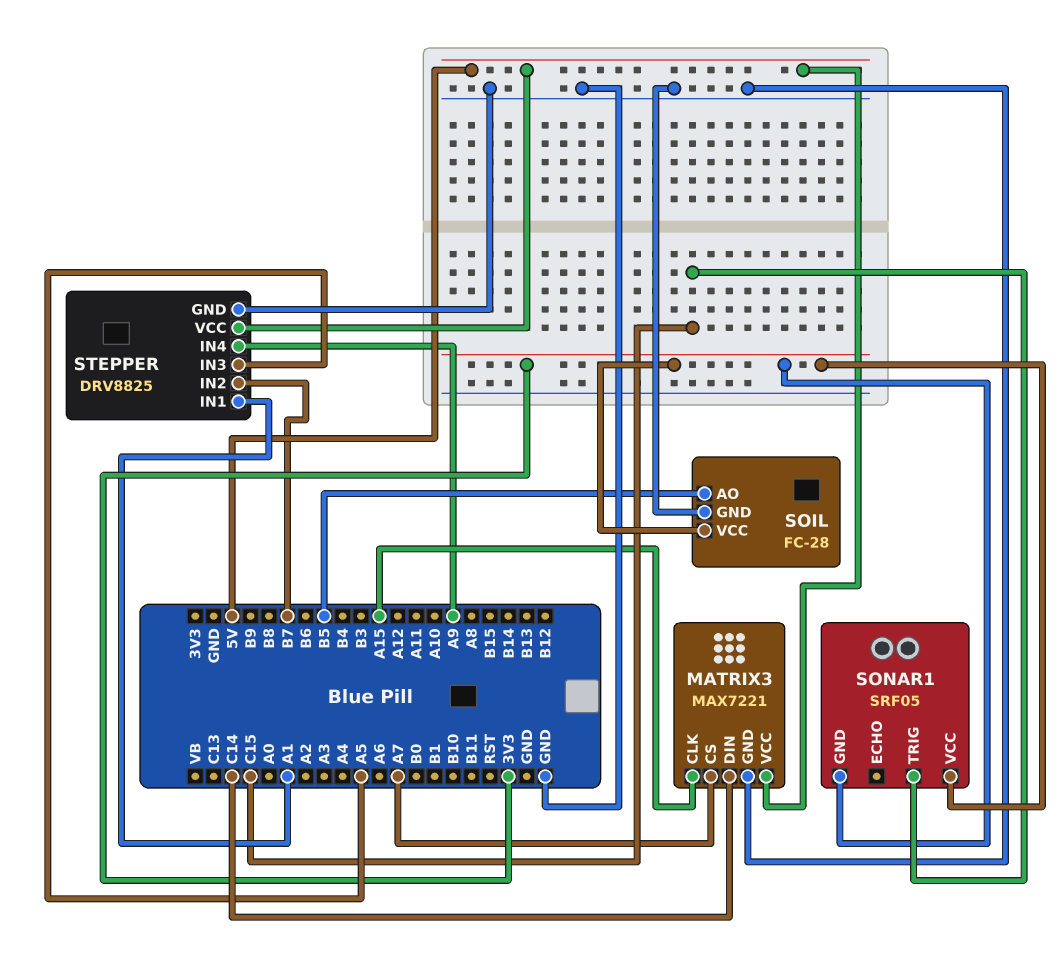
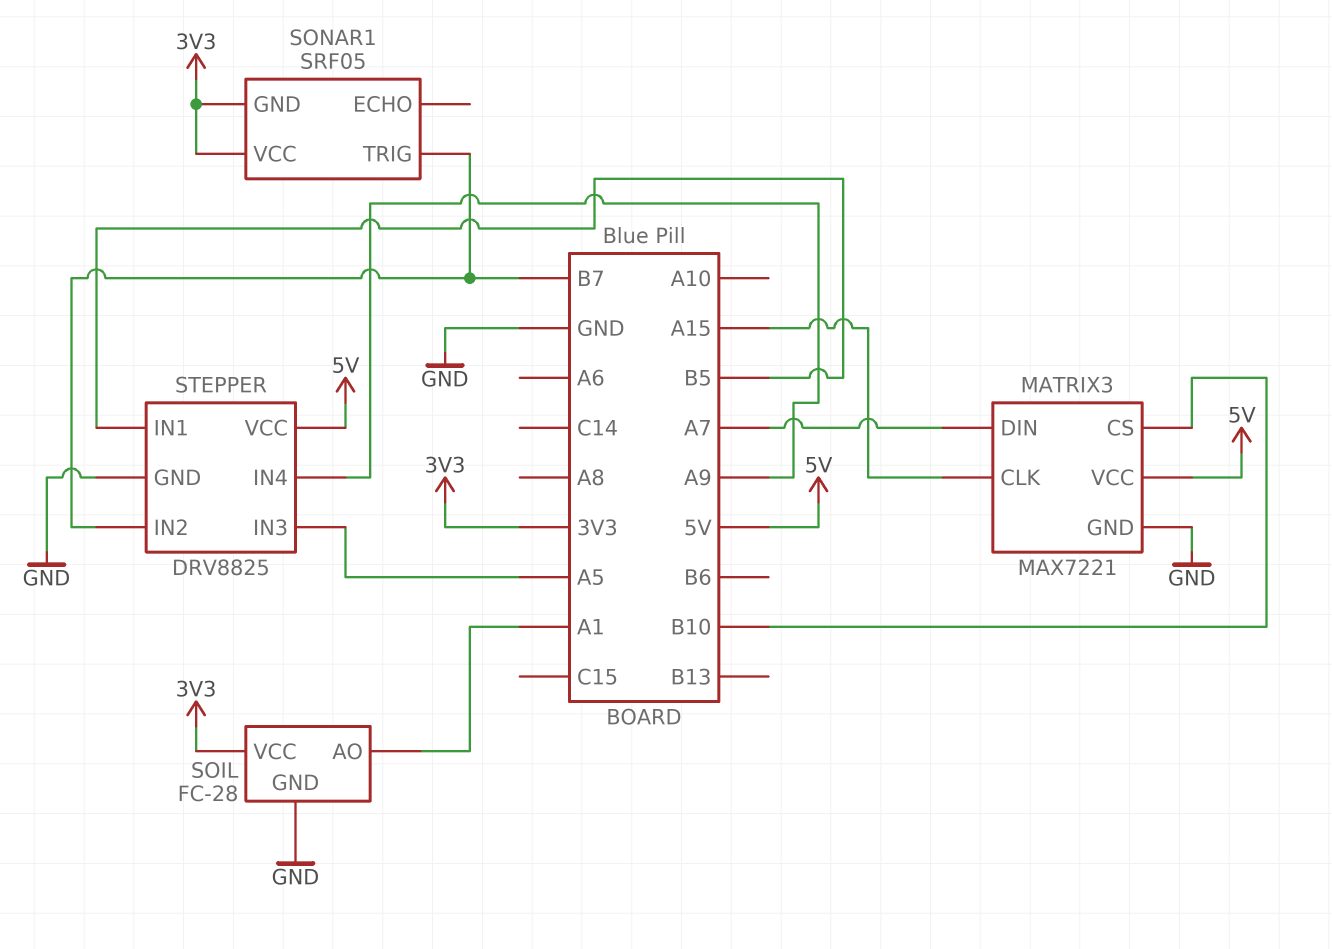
MATRIX3 pin CS: A7 -> B10
MATRIX3 pin DIN: C14 -> A7
SOIL pin AO: B5 -> A1
SONAR1 pin TRIG: C15 -> B7
STEPPER pin IN1: A1 -> B5

